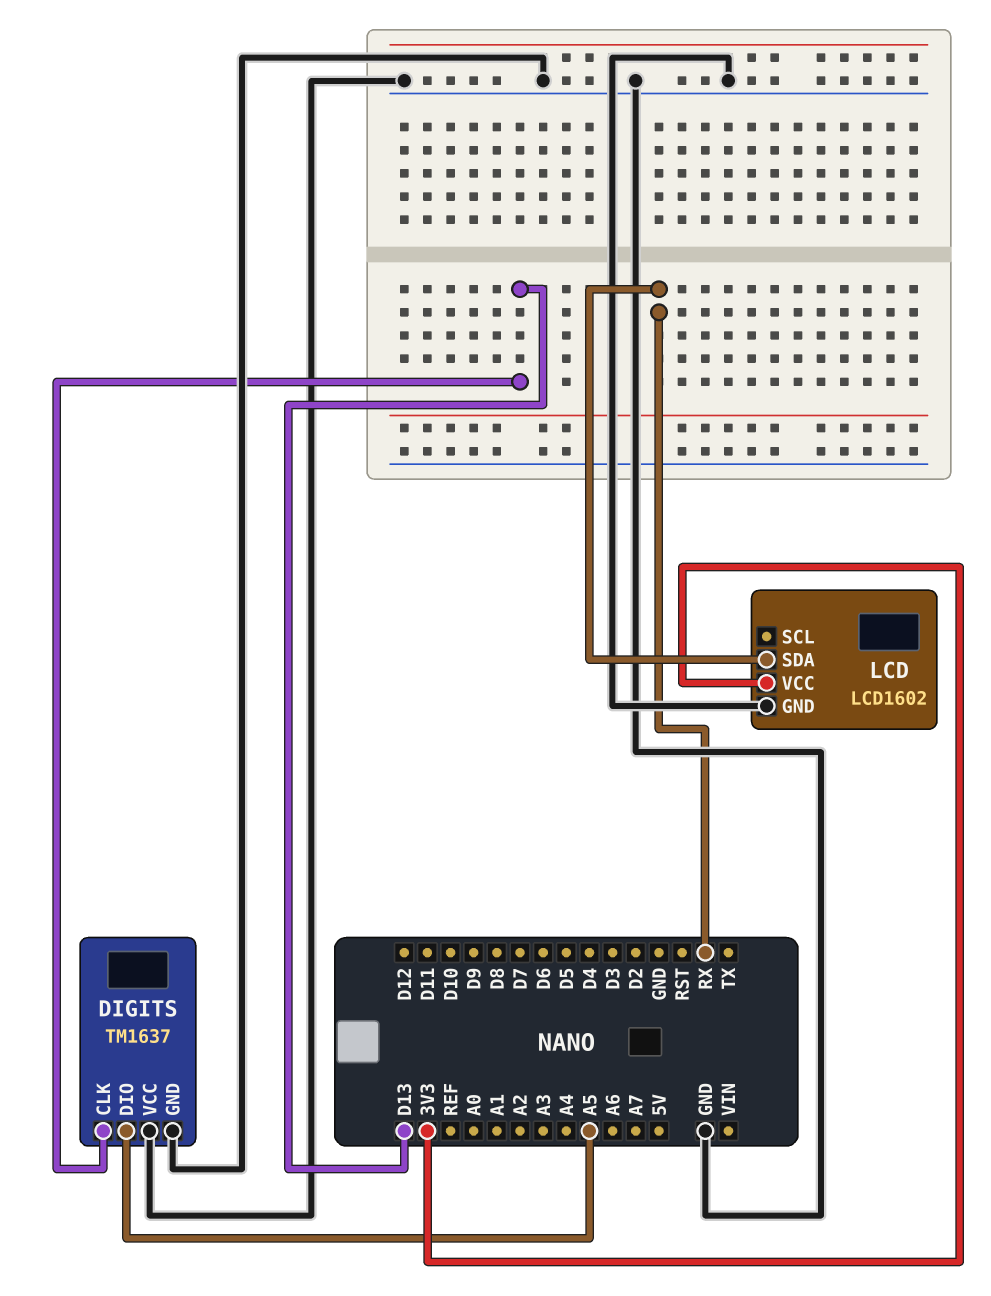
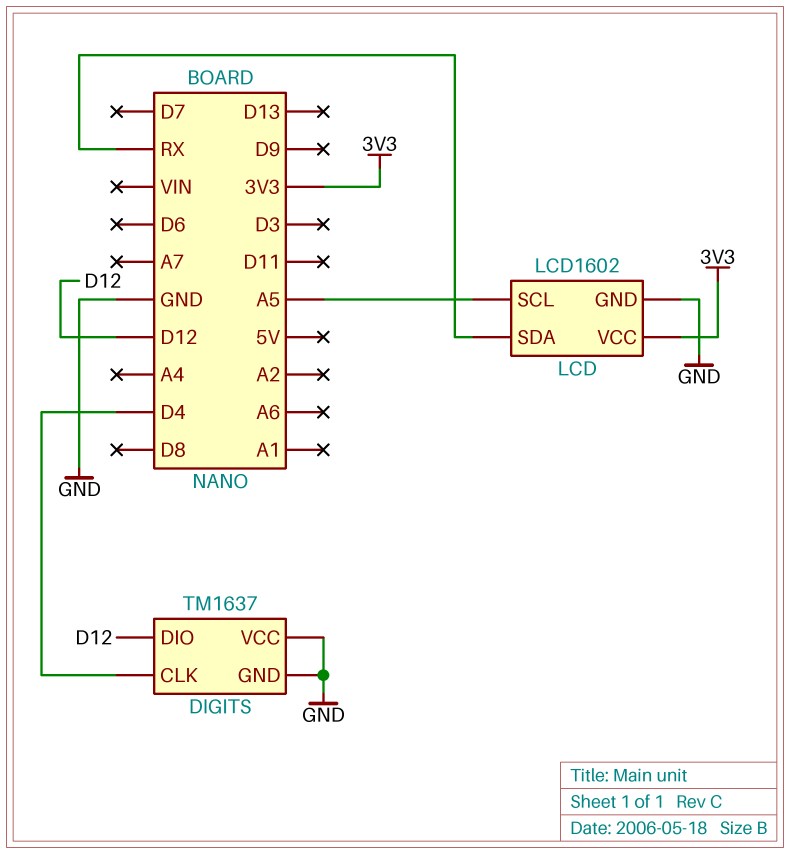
DIGITS pin CLK: D13 -> D4
DIGITS pin DIO: A5 -> D12
LCD pin SCL: none -> A5

